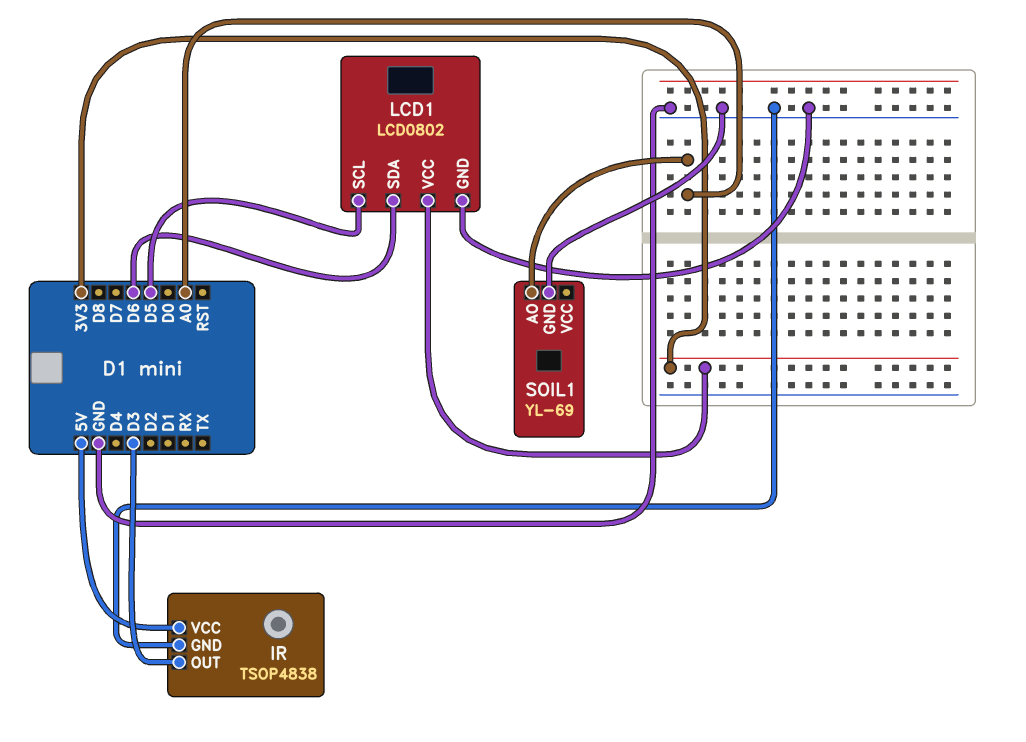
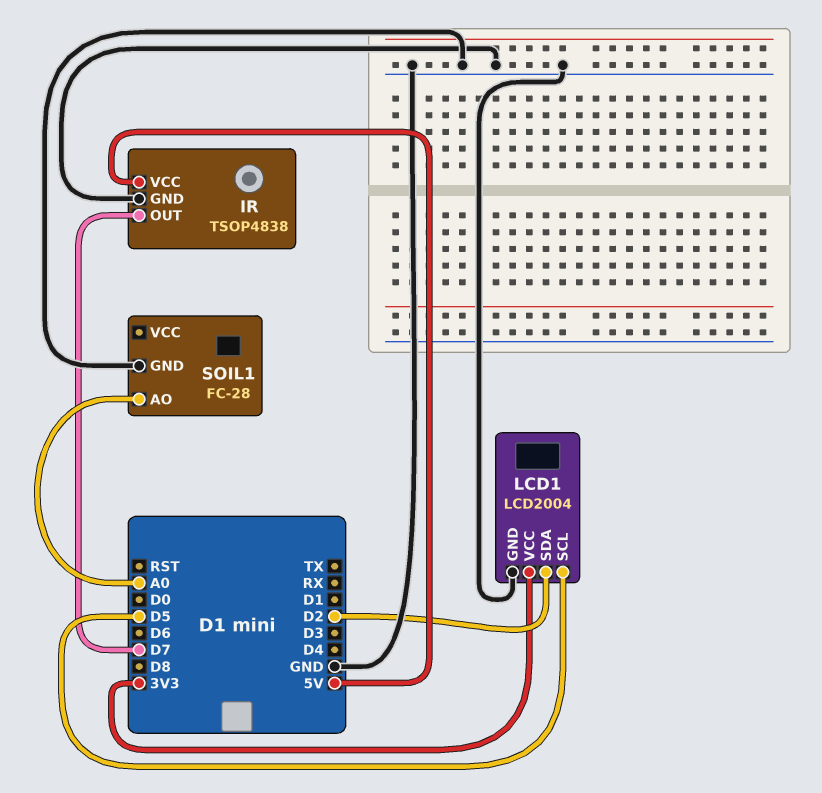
IR pin OUT: D3 -> D7
LCD1: LCD0802 -> LCD2004
LCD1 pin SDA: D6 -> D2
SOIL1: YL-69 -> FC-28

